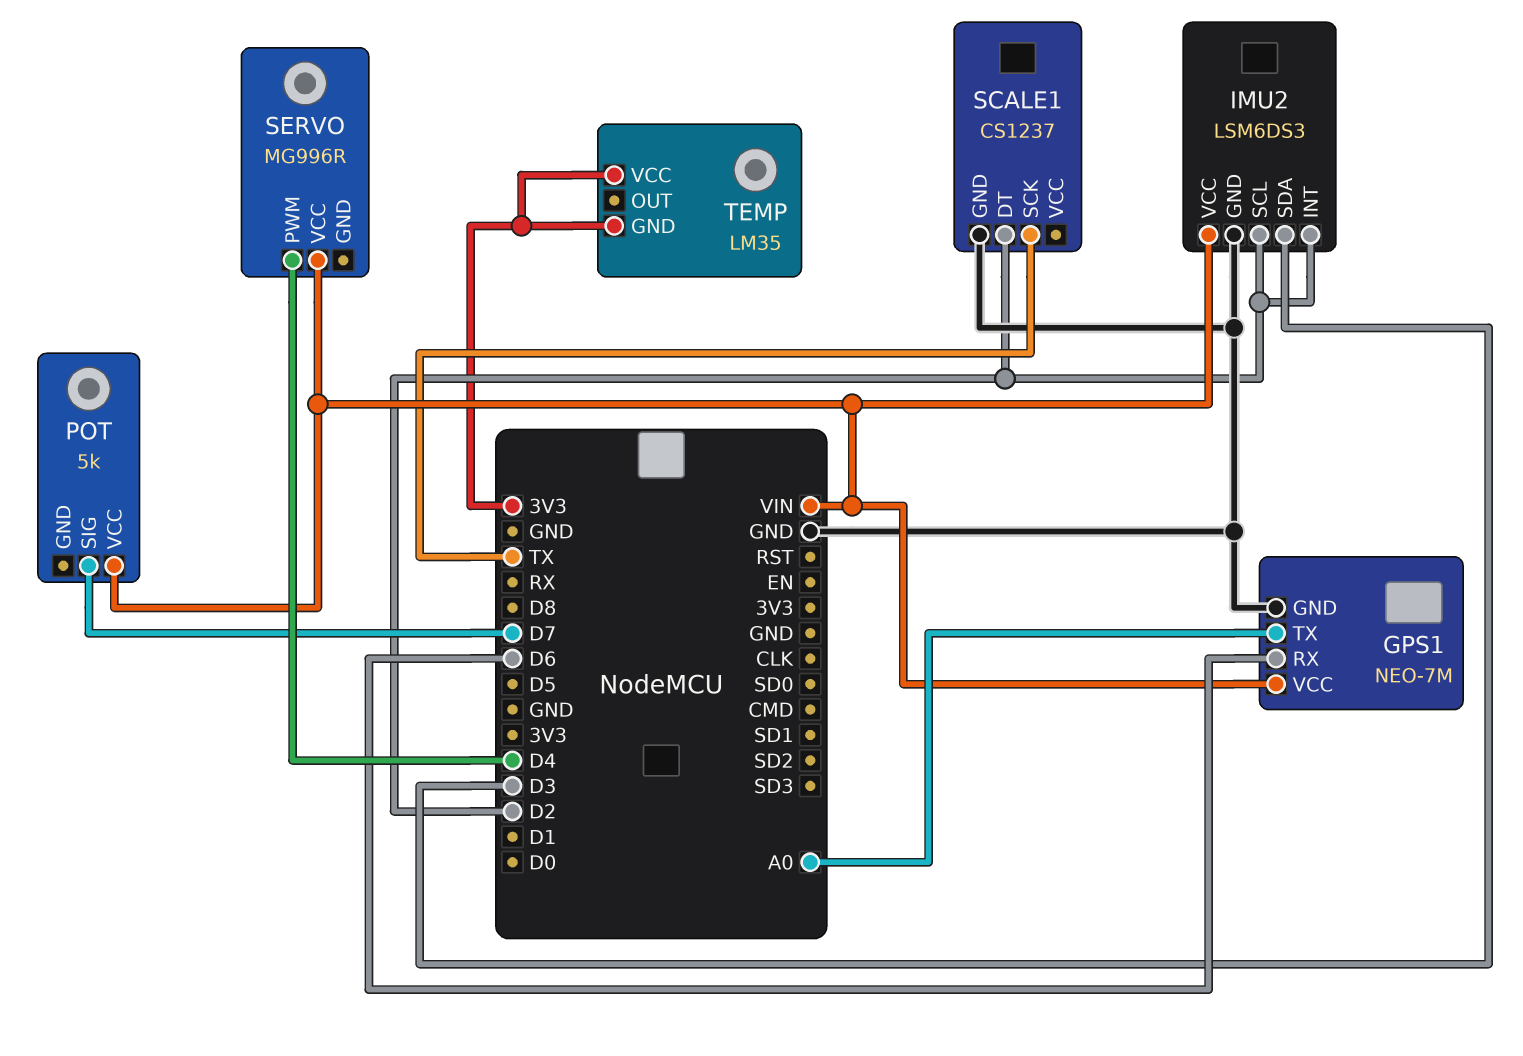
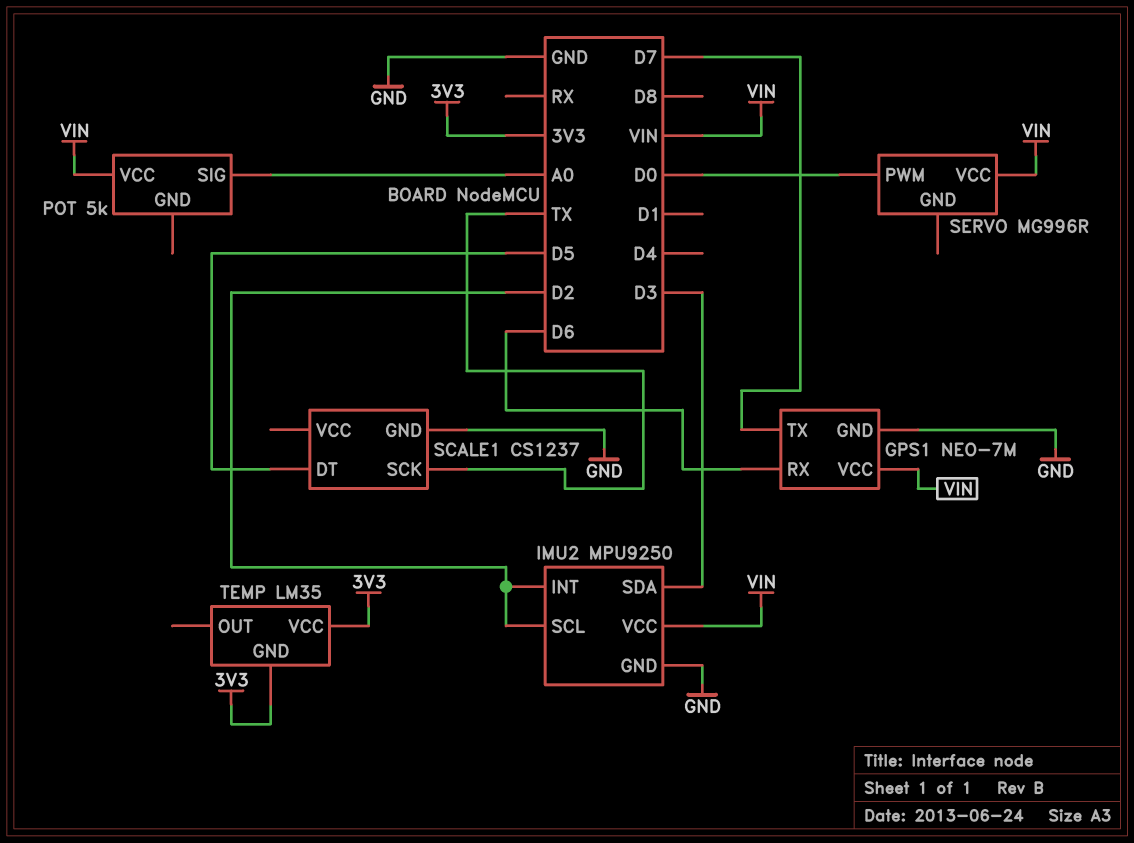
GPS1 pin TX: A0 -> D7
IMU2: LSM6DS3 -> MPU9250
POT pin SIG: D7 -> A0
SCALE1 pin DT: D2 -> D5
SERVO pin PWM: D4 -> D0

